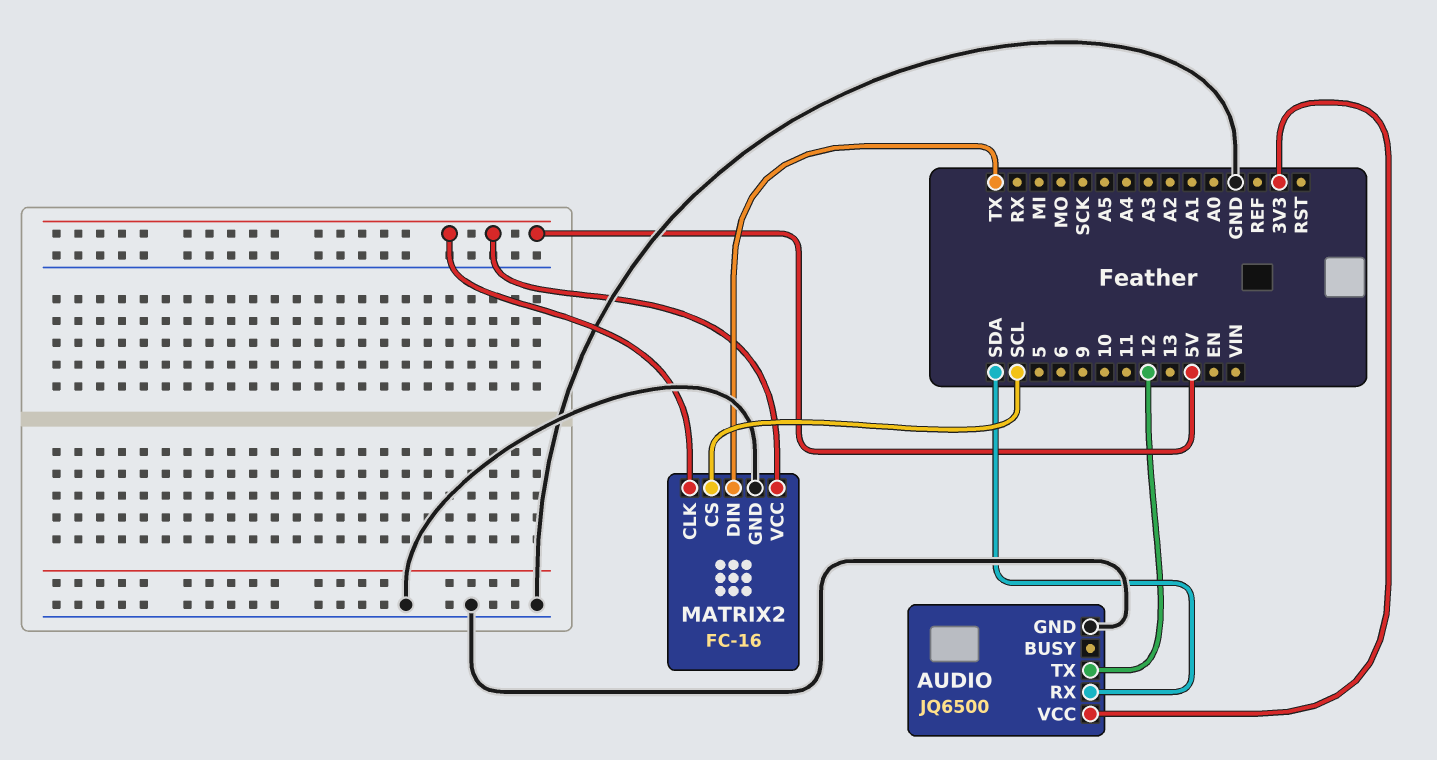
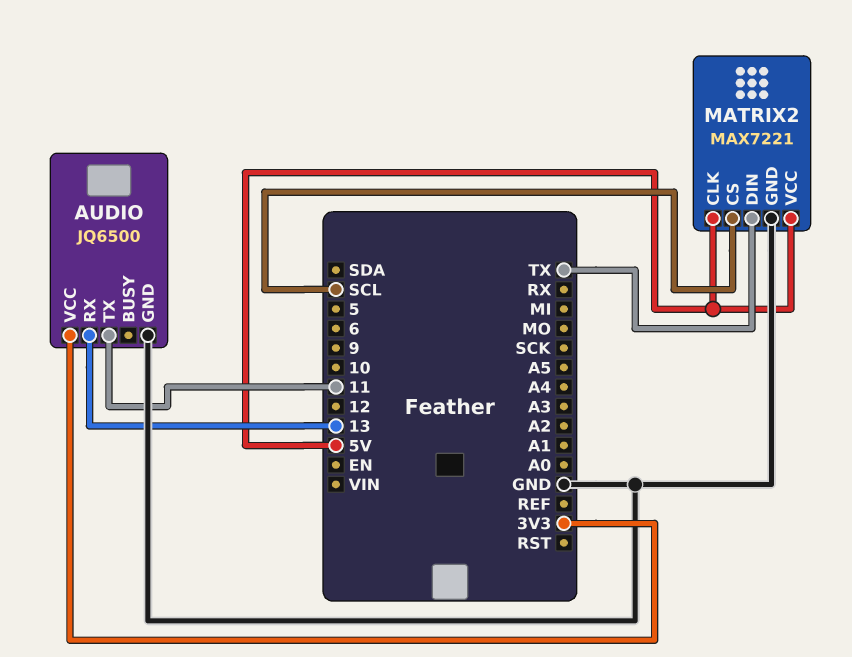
AUDIO pin RX: SDA -> 13
AUDIO pin TX: 12 -> 11
MATRIX2: FC-16 -> MAX7221

